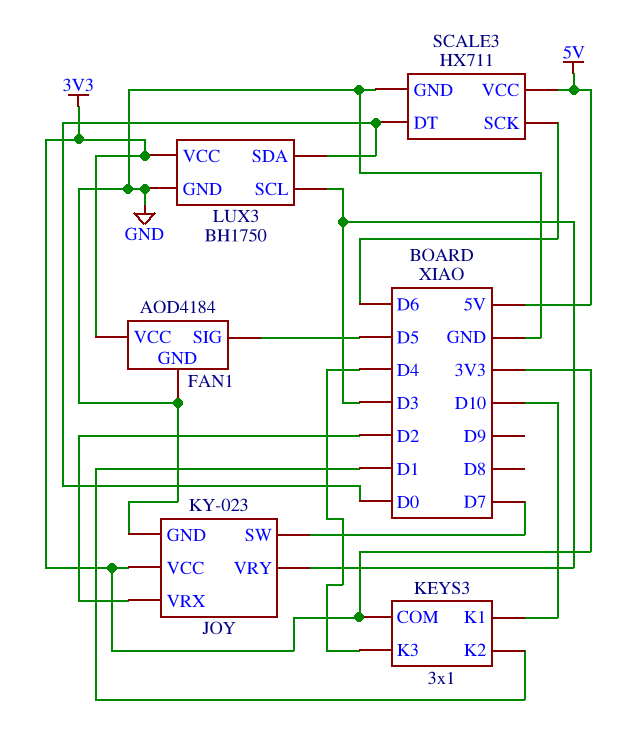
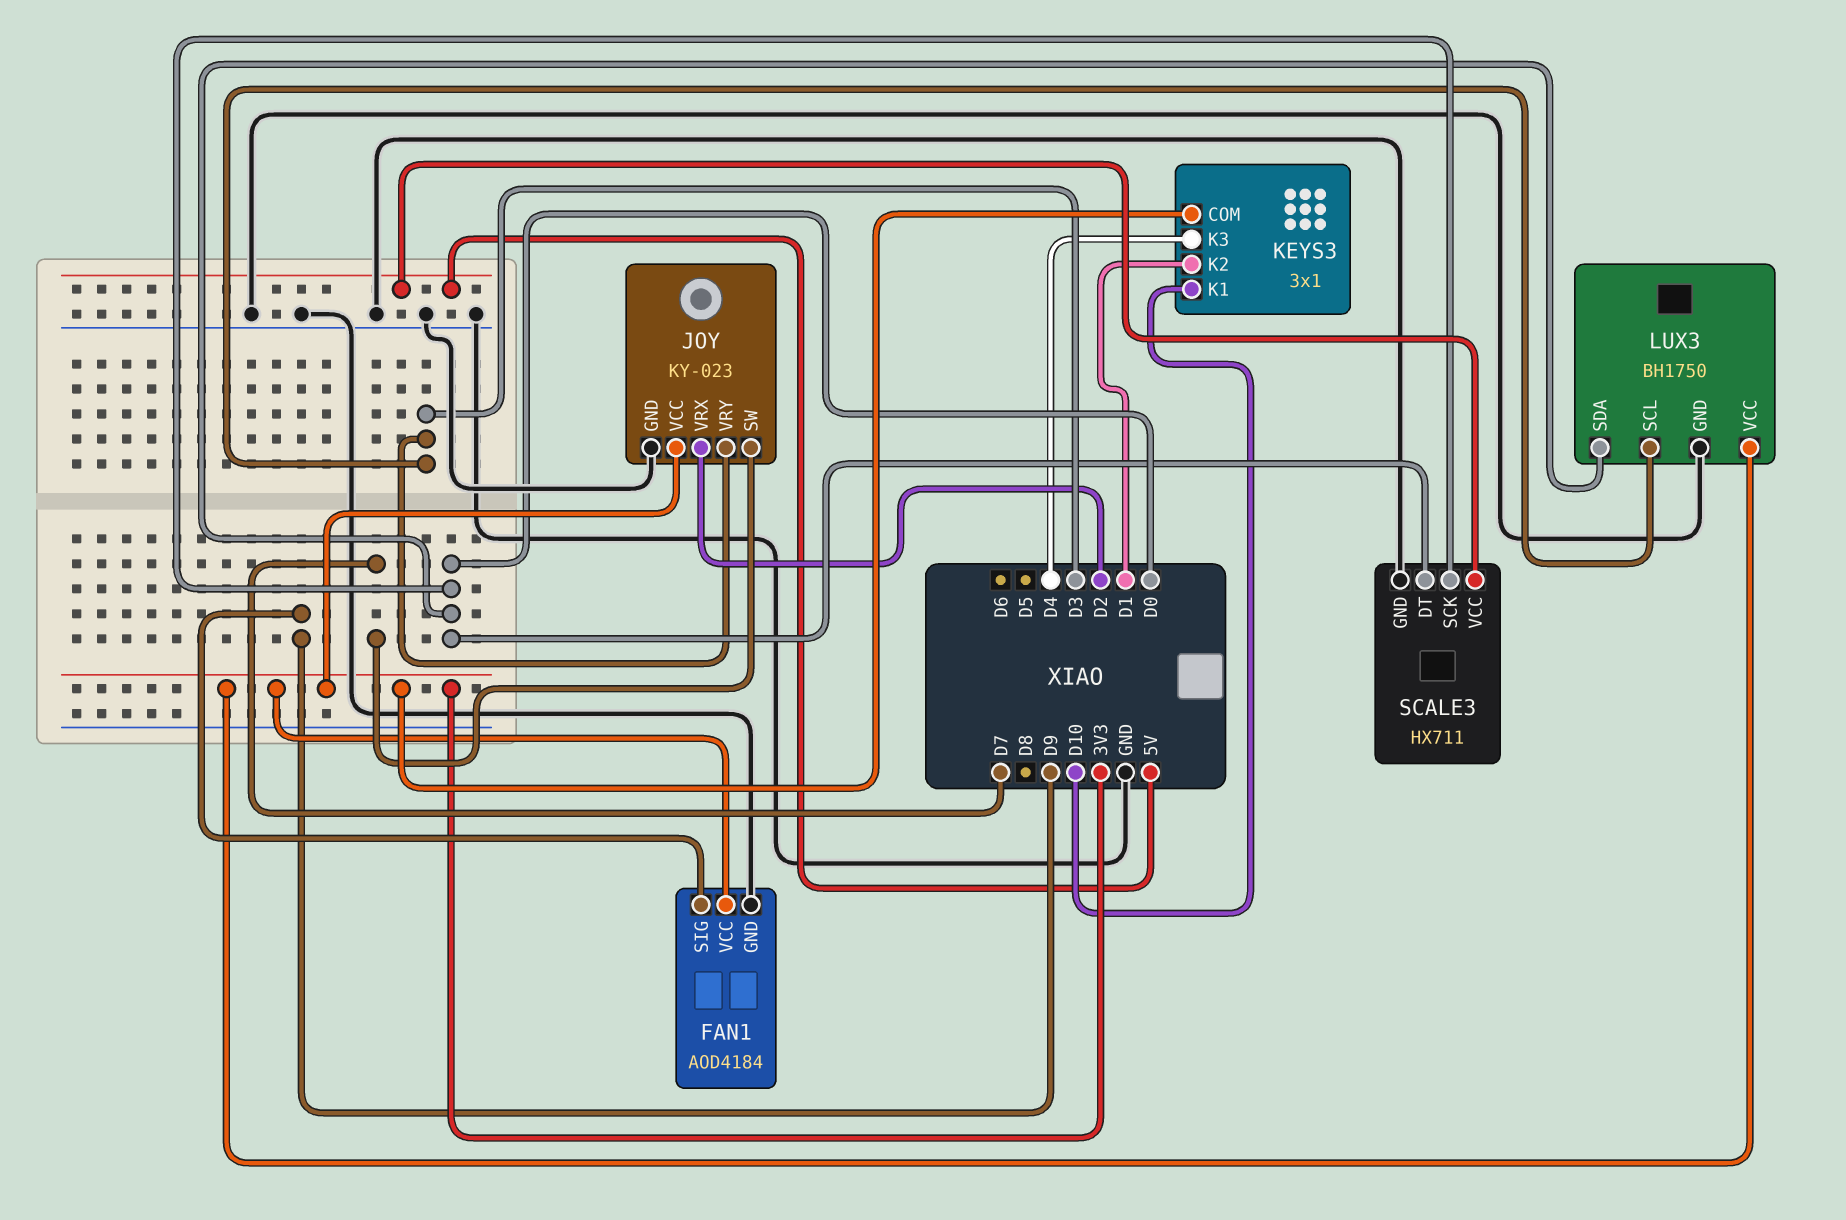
FAN1 pin SIG: D5 -> D9
SCALE3 pin SCK: D6 -> D0

